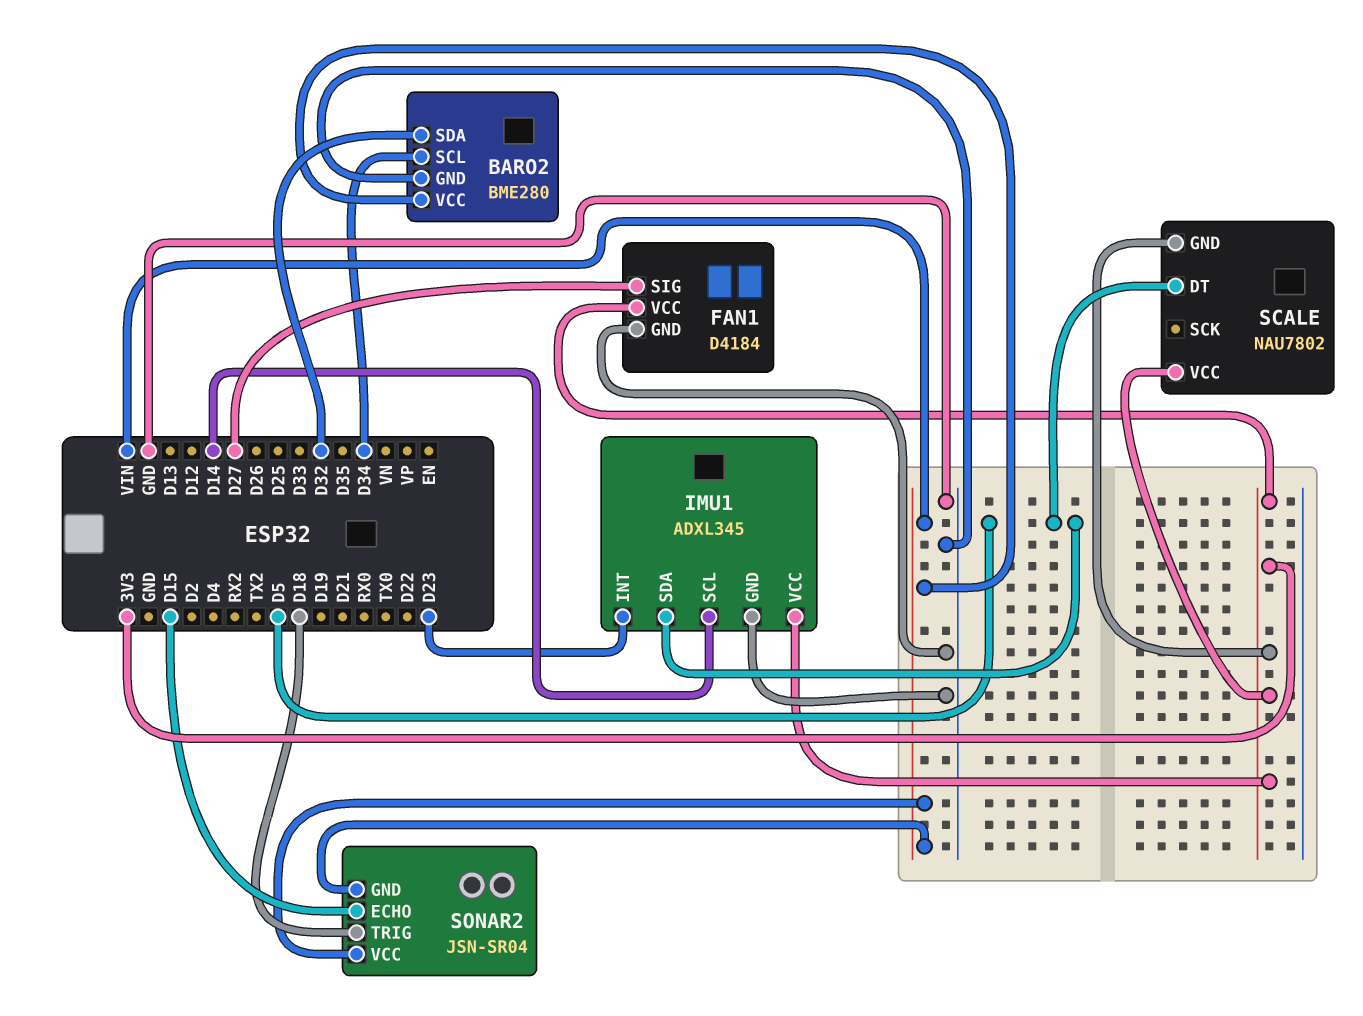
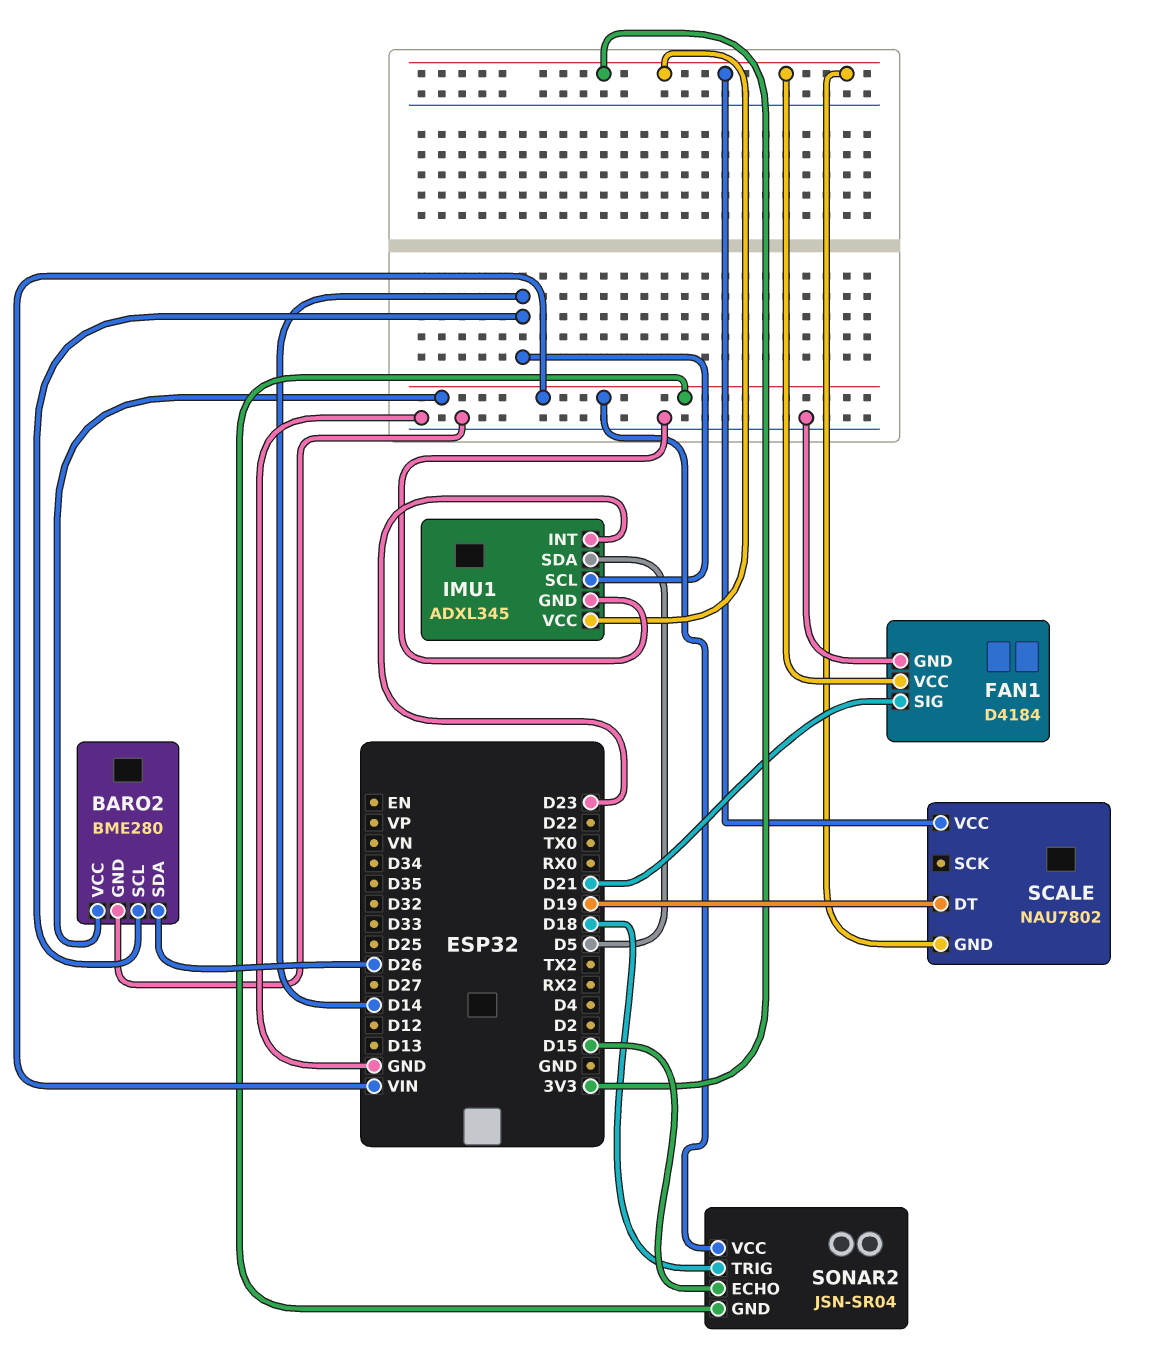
BARO2 pin SCL: D34 -> D14
BARO2 pin SDA: D32 -> D26
FAN1 pin SIG: D27 -> D21
SCALE pin DT: D5 -> D19

